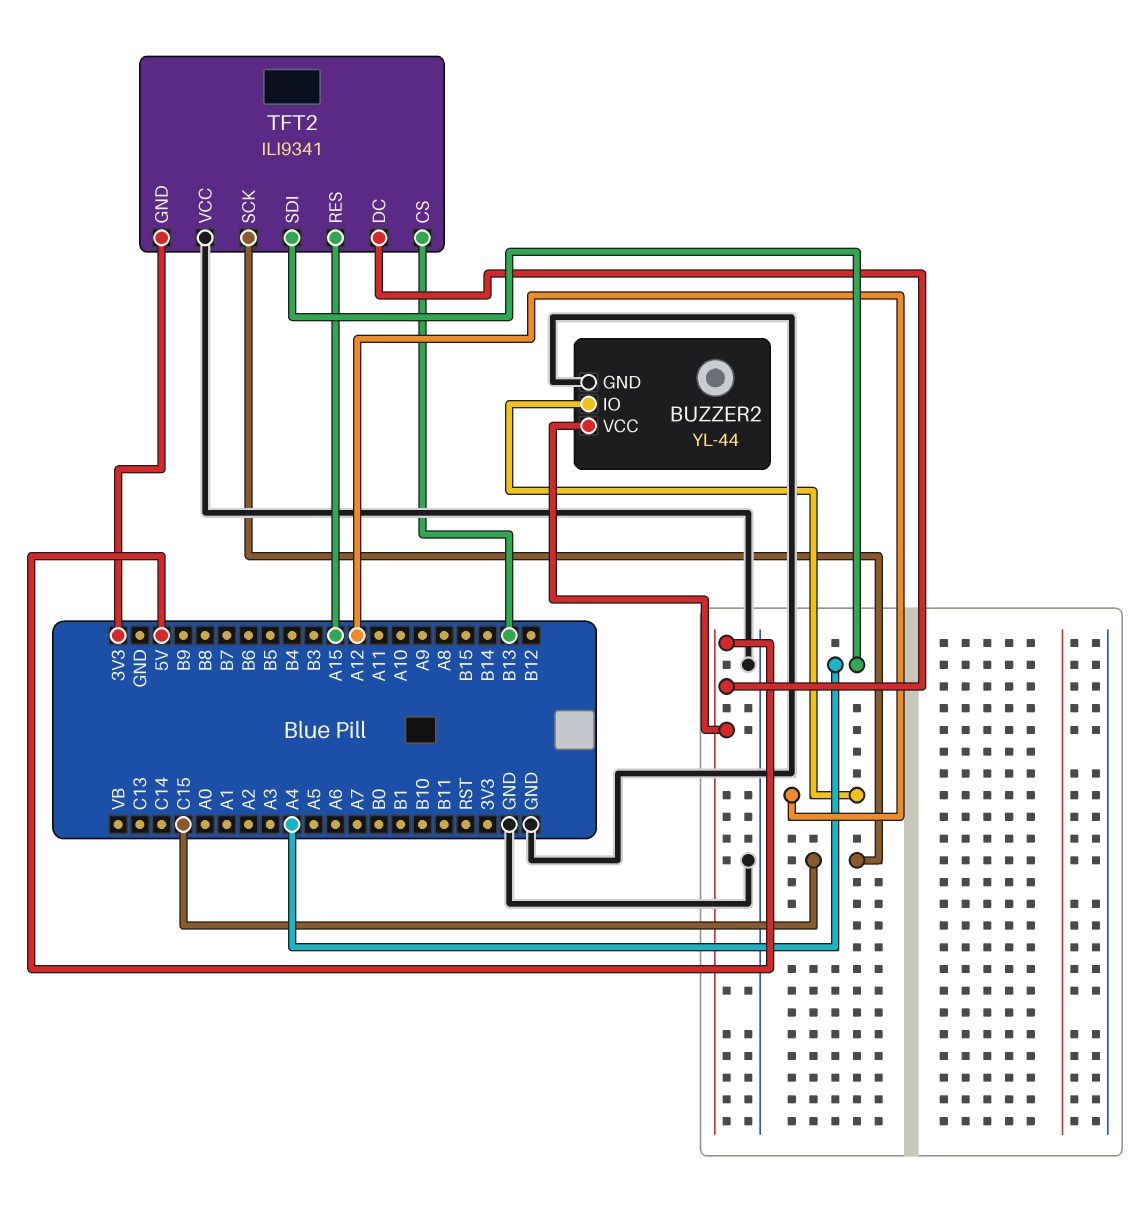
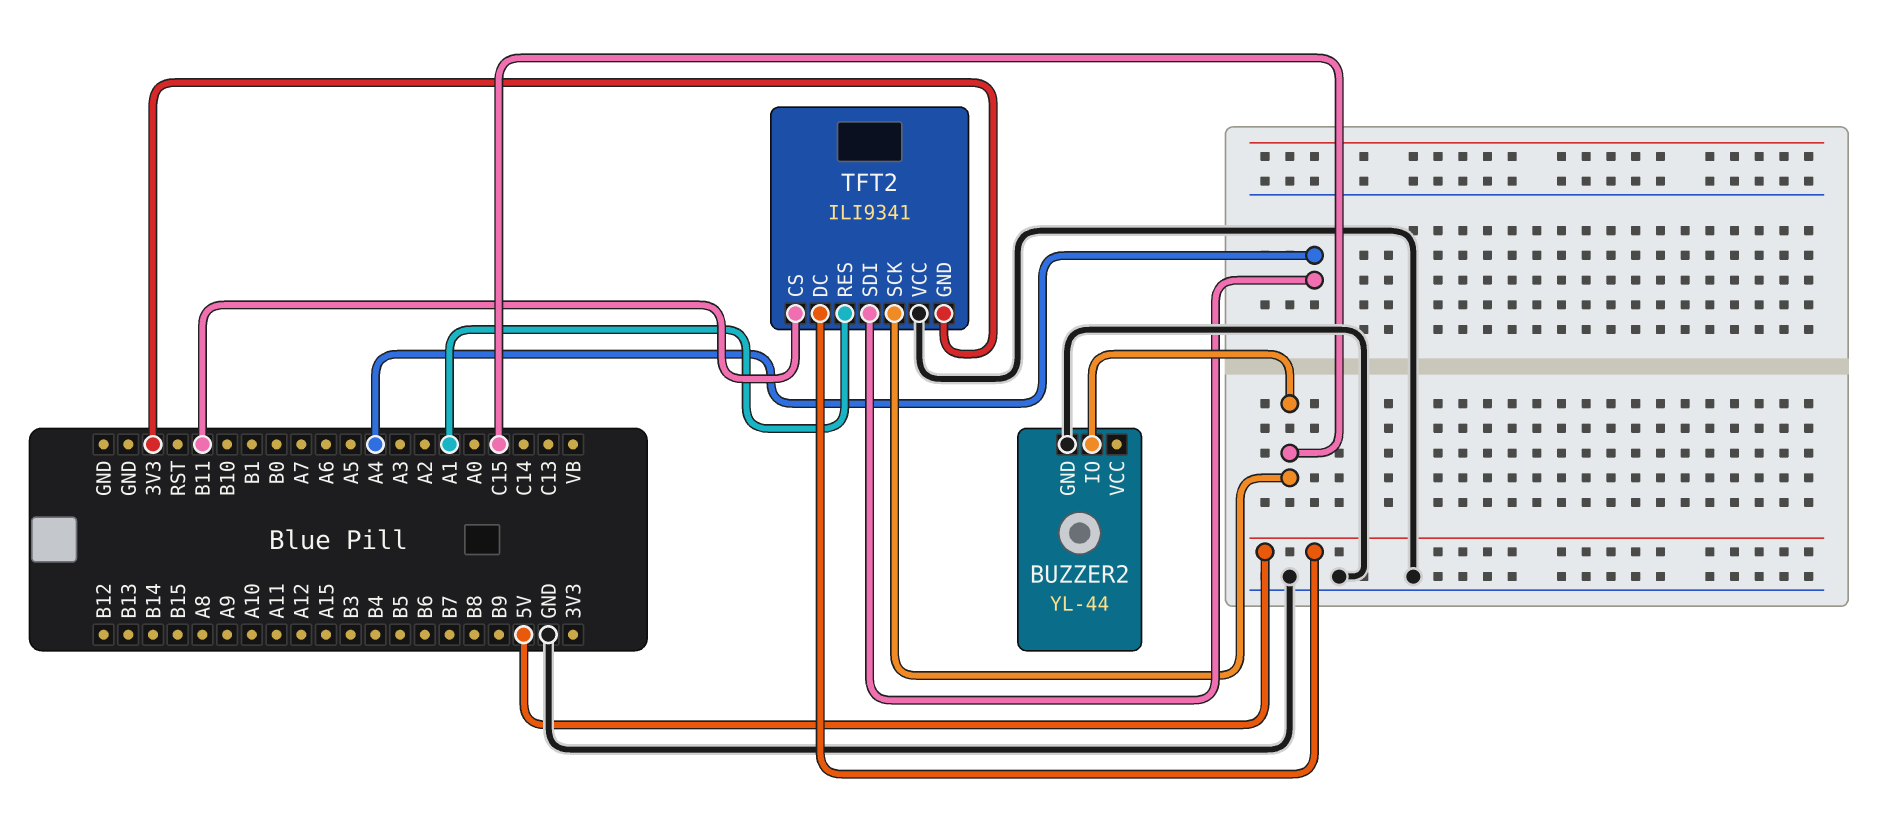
BUZZER2 pin IO: A12 -> C15
BUZZER2 pin VCC: 5V -> none
TFT2 pin CS: B13 -> B11
TFT2 pin RES: A15 -> A1

